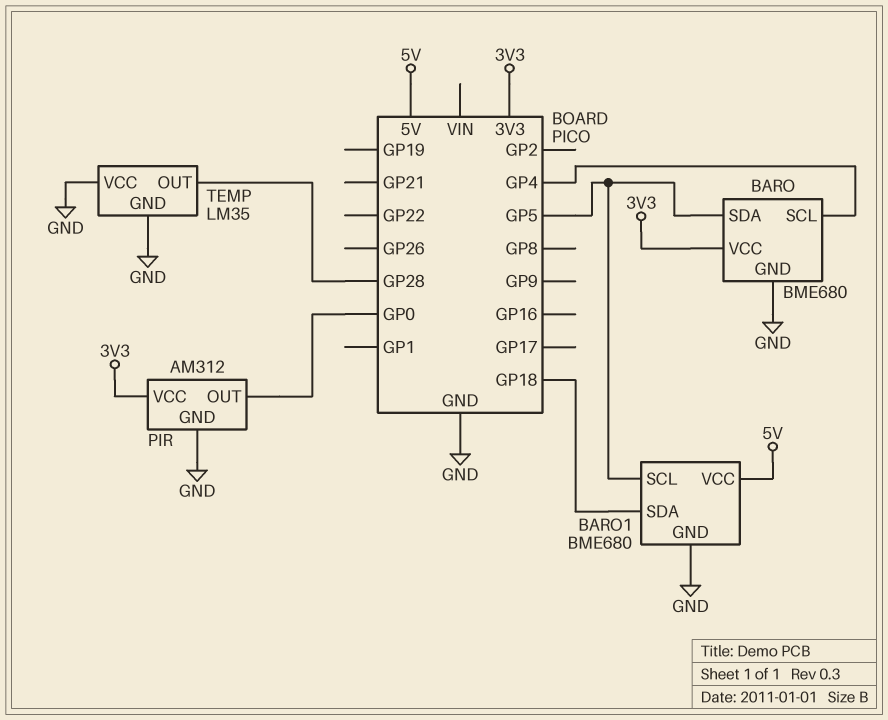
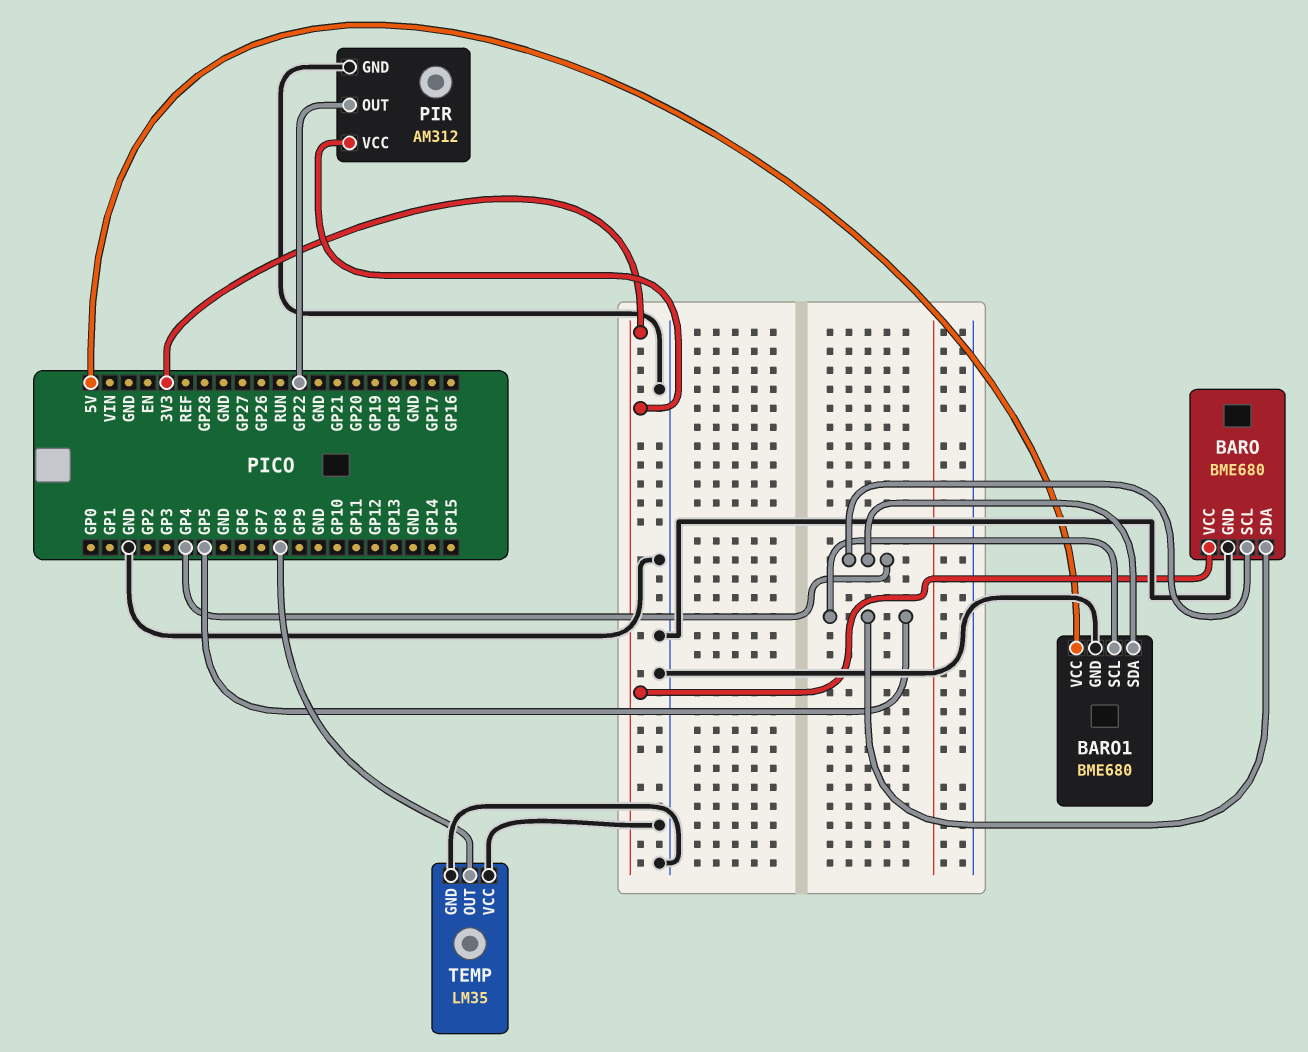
BARO1 pin SDA: GP18 -> GP4
PIR pin OUT: GP0 -> GP22
TEMP pin OUT: GP28 -> GP8

